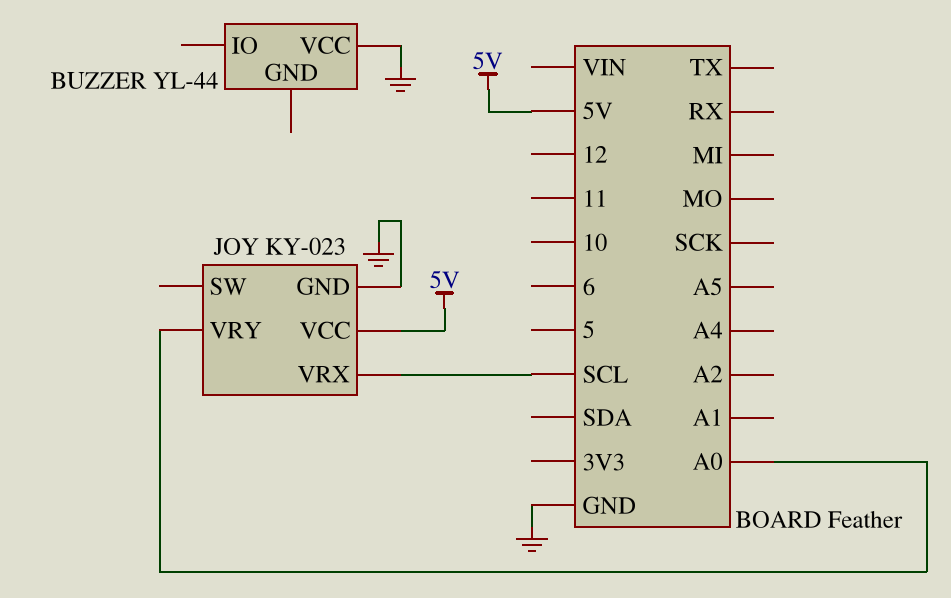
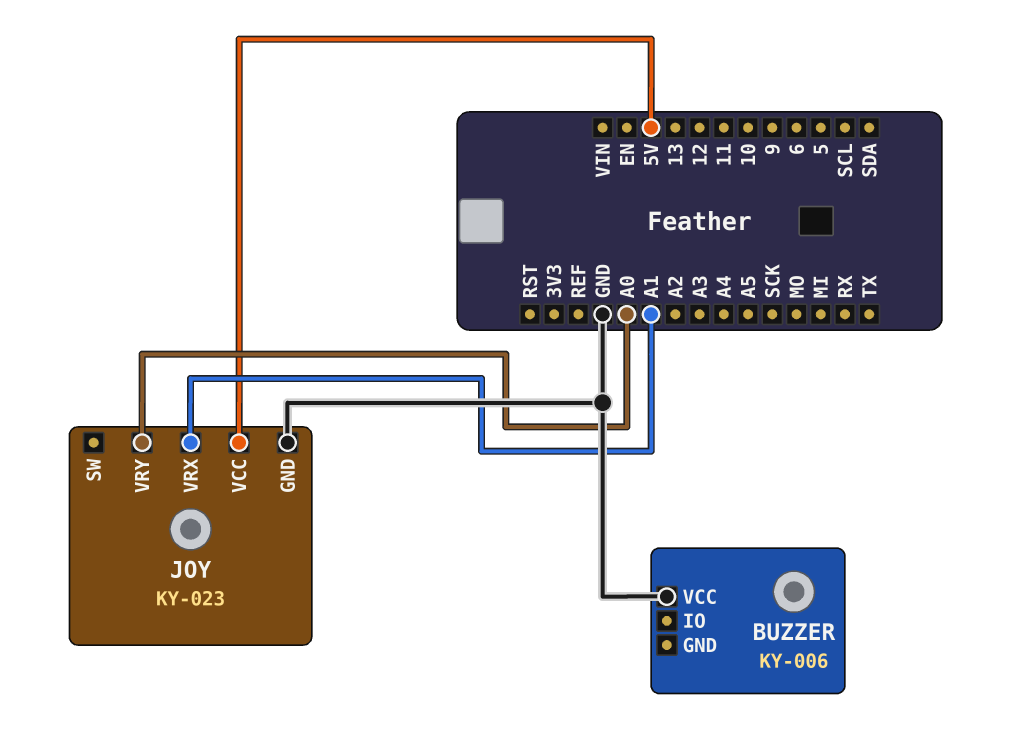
BUZZER: YL-44 -> KY-006
JOY pin VRX: SCL -> A1

